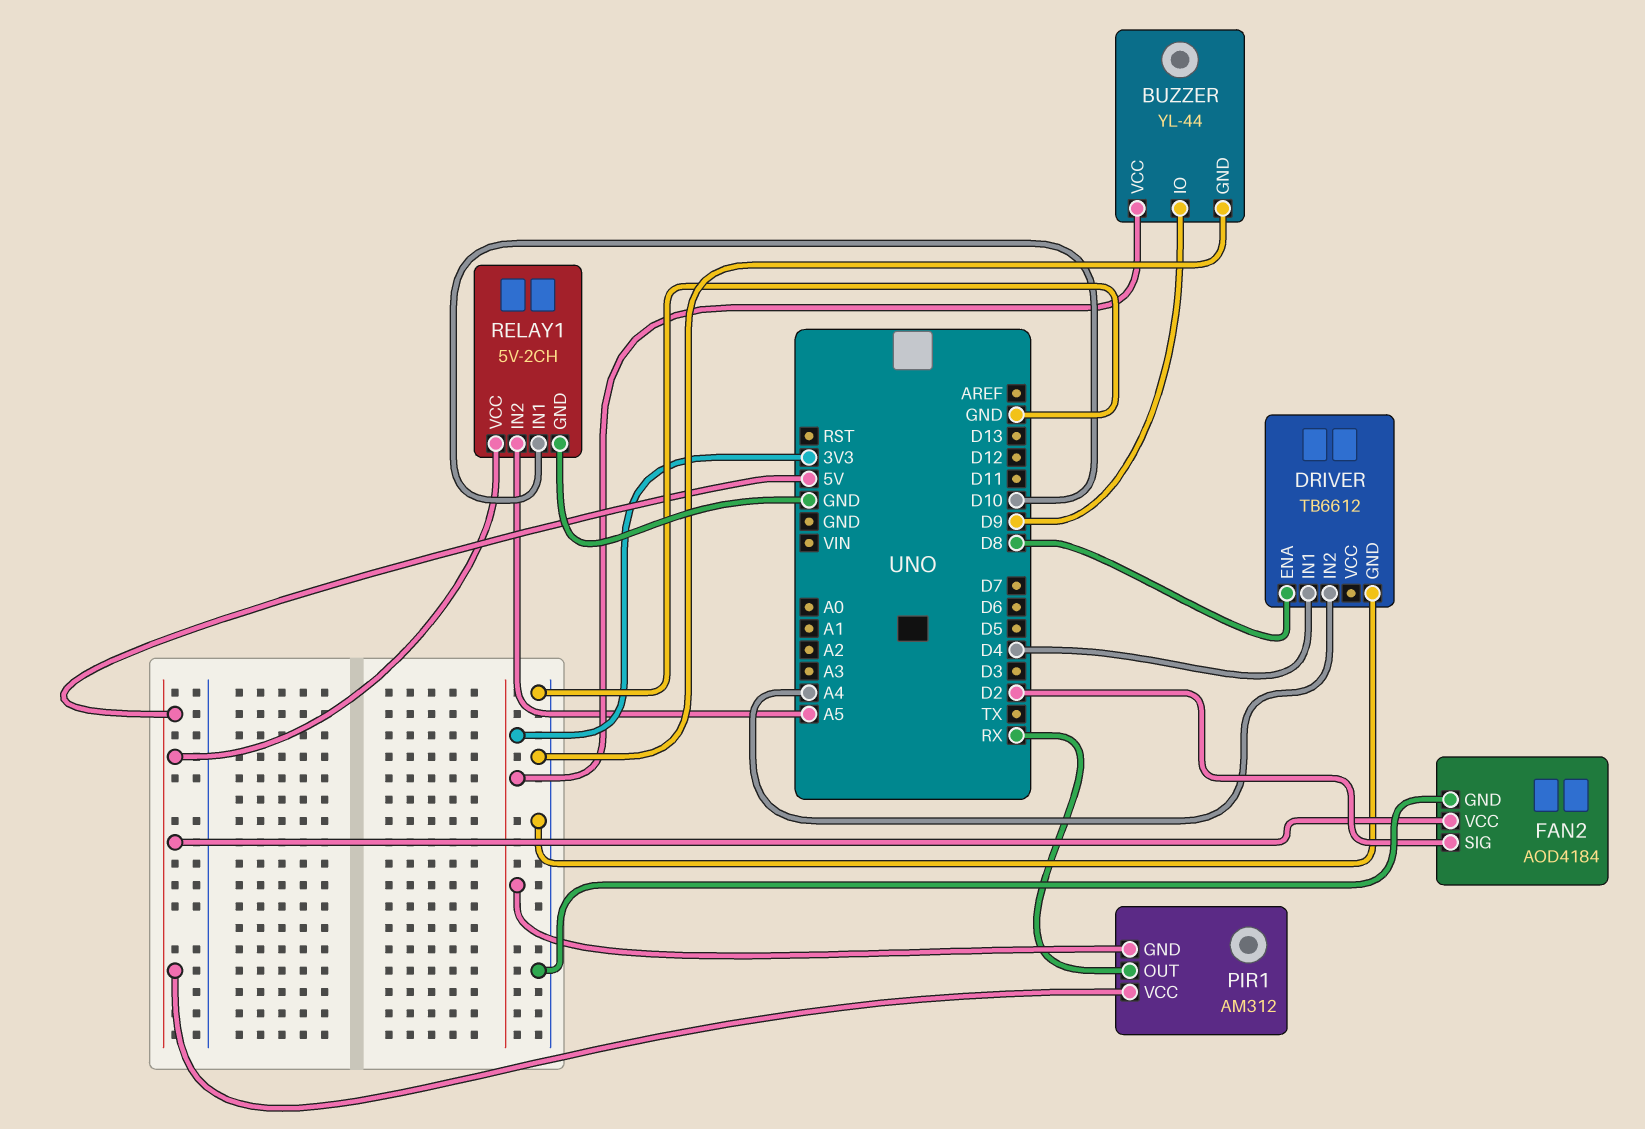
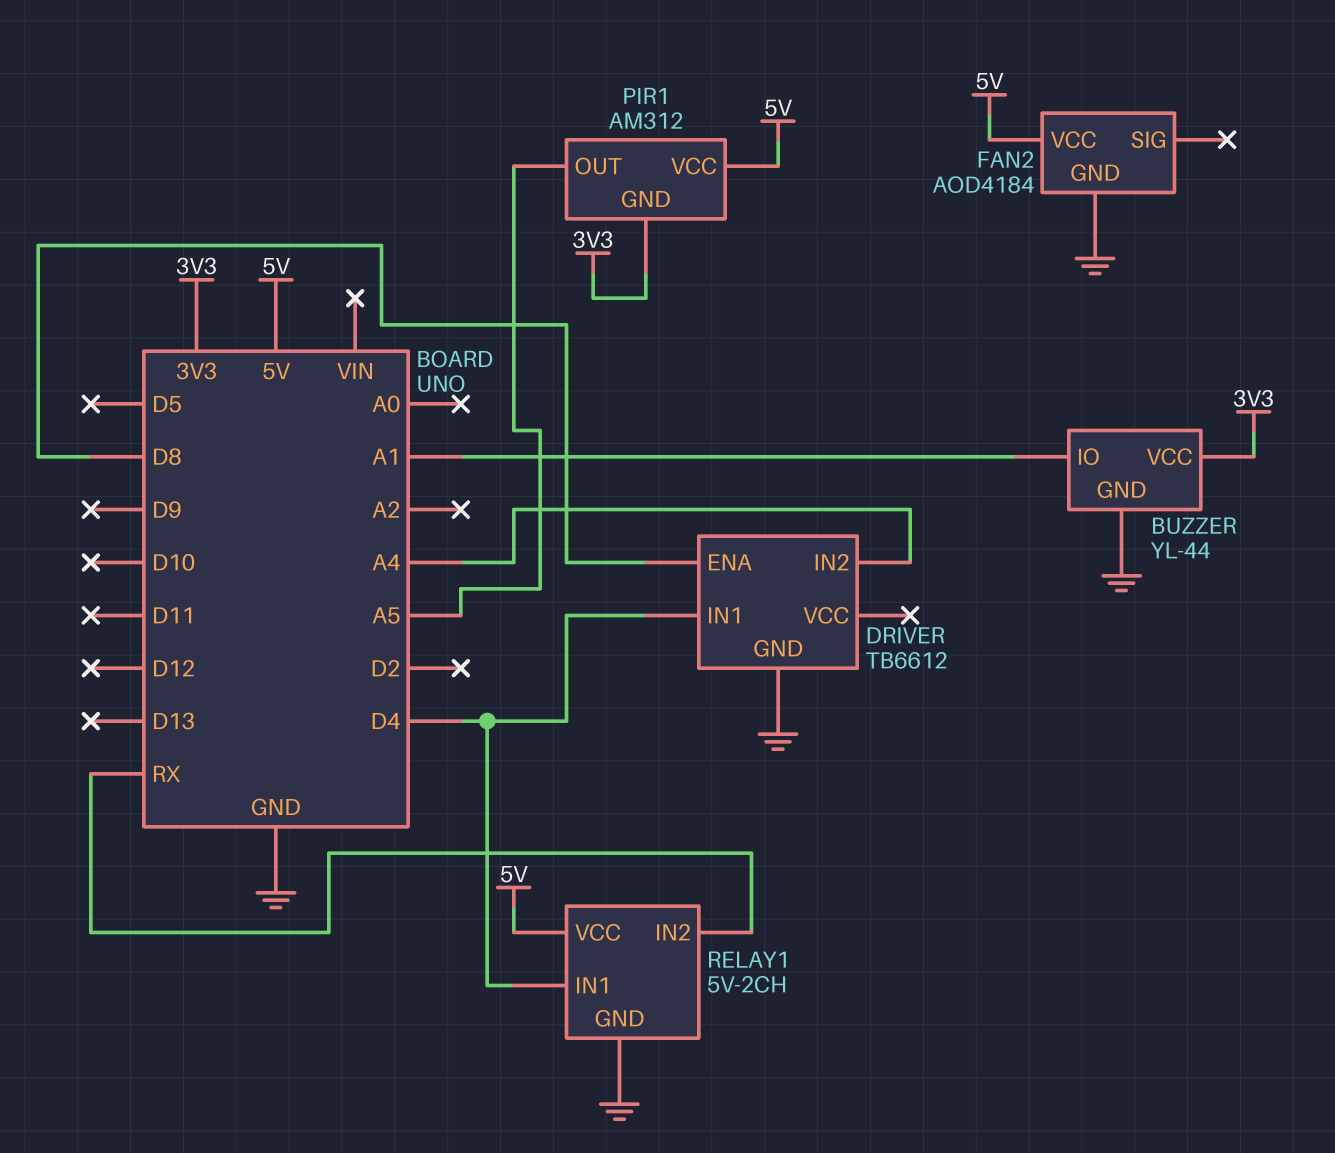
BUZZER pin IO: D9 -> A1
FAN2 pin SIG: D2 -> none
PIR1 pin OUT: RX -> A5
RELAY1 pin IN1: D10 -> D4
RELAY1 pin IN2: A5 -> RX

